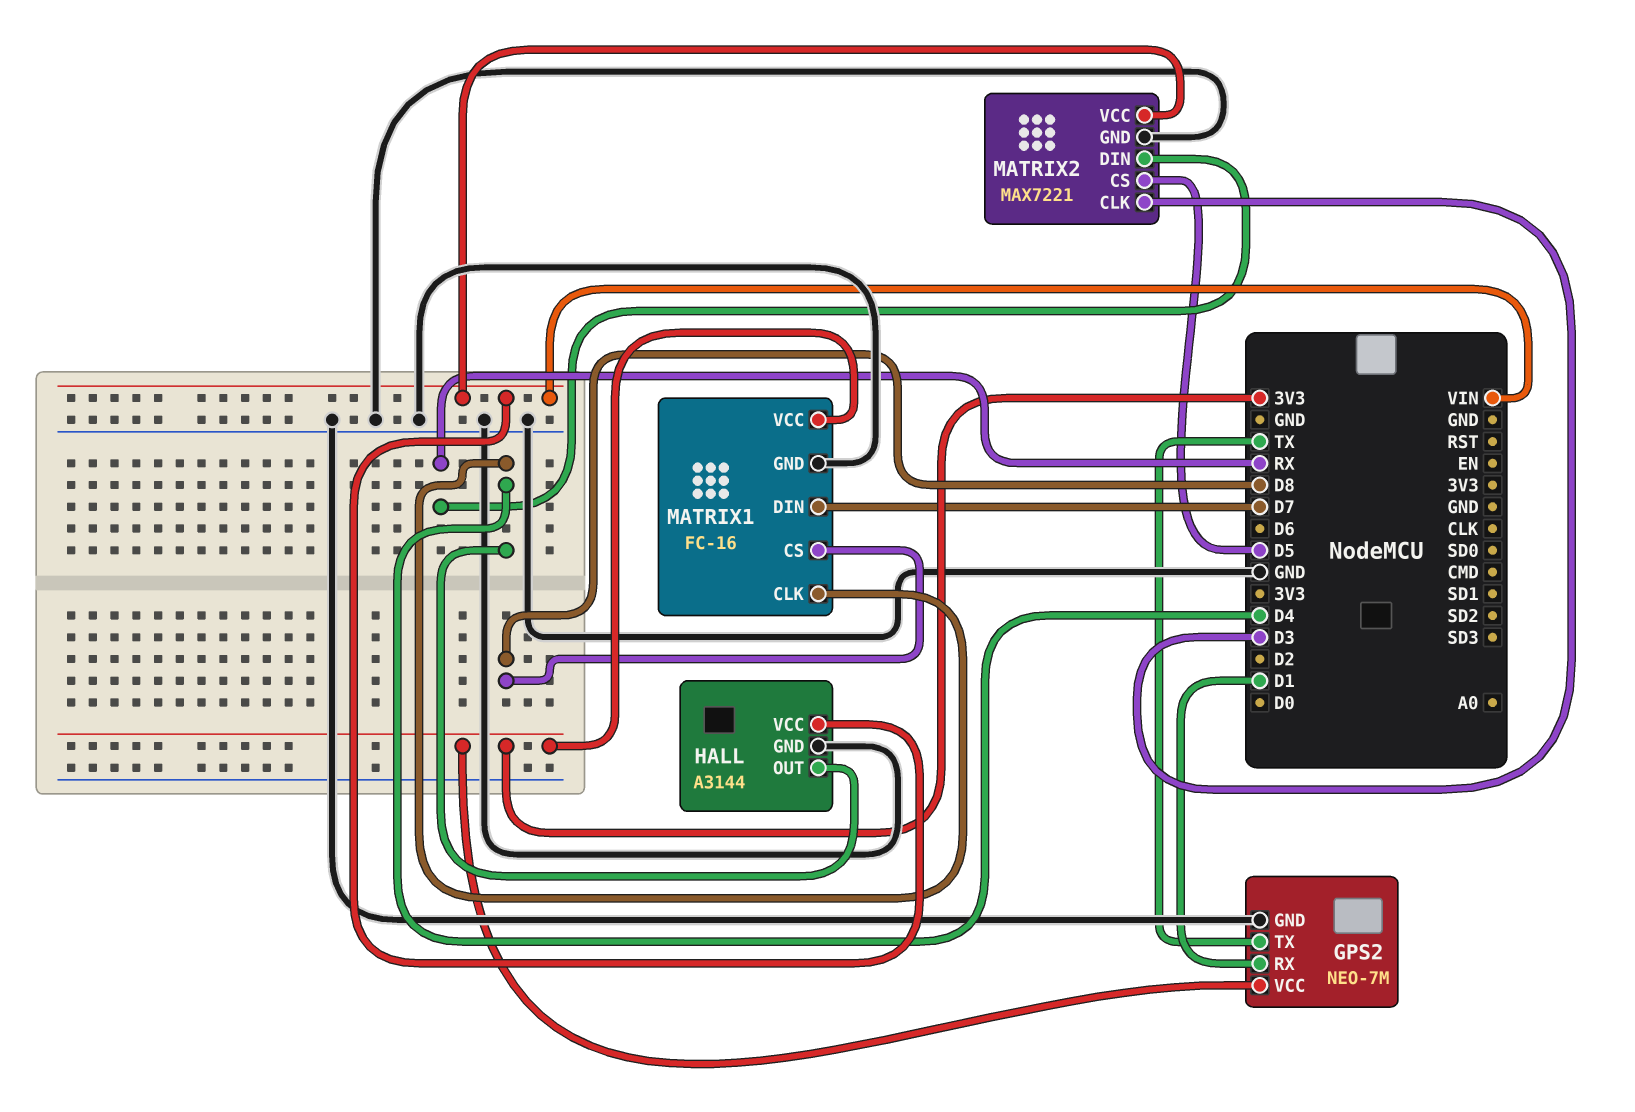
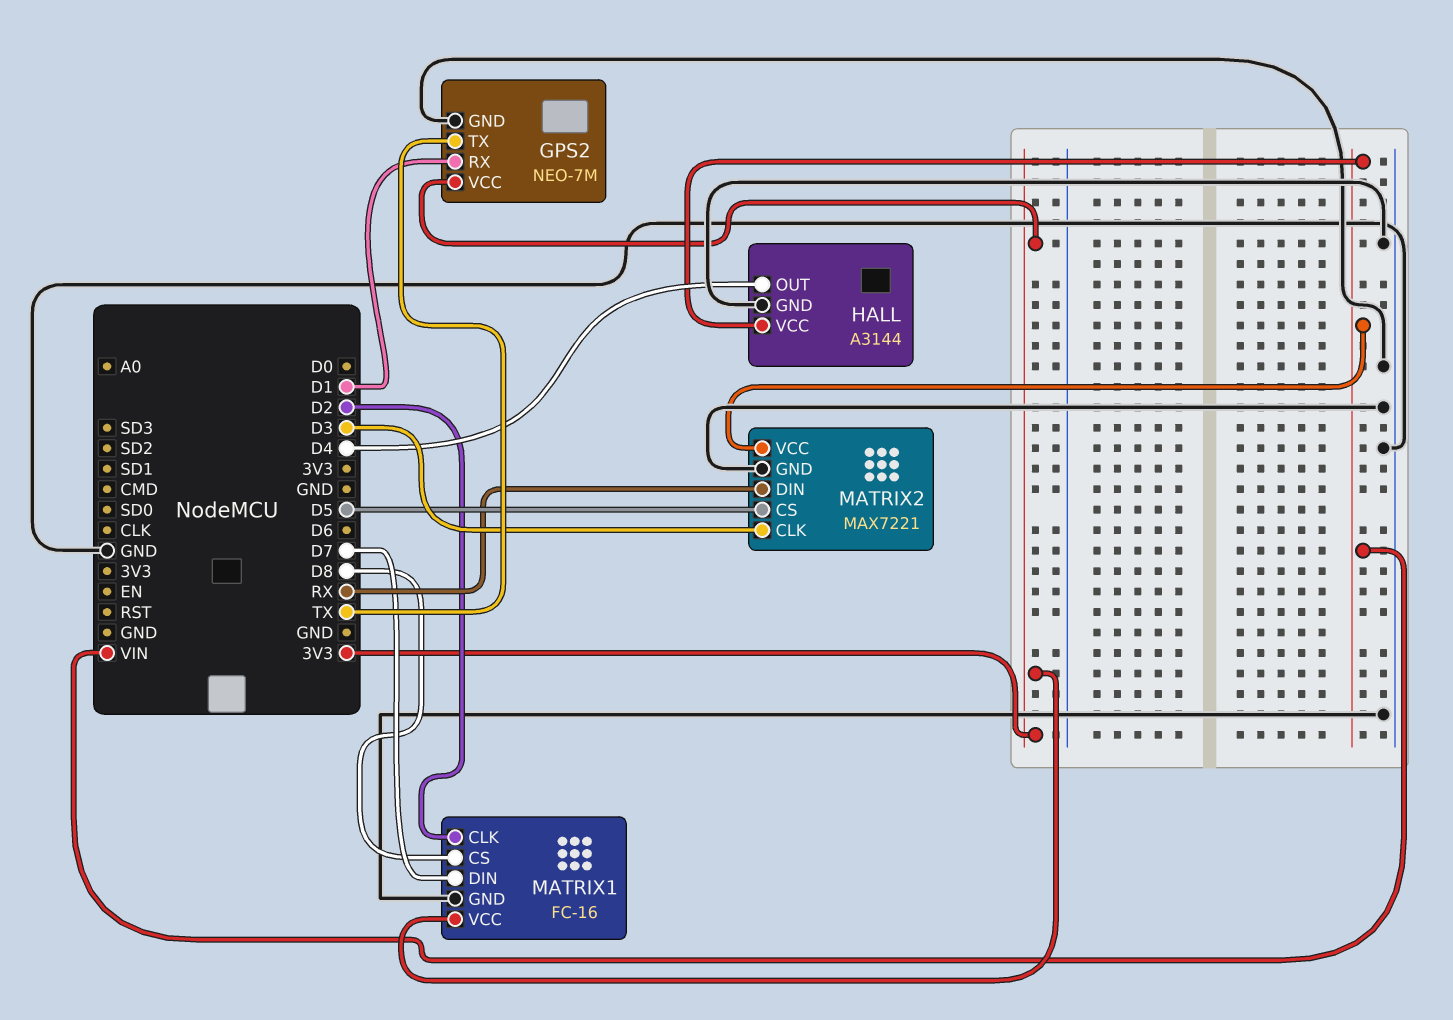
MATRIX1 pin CLK: D4 -> D2

